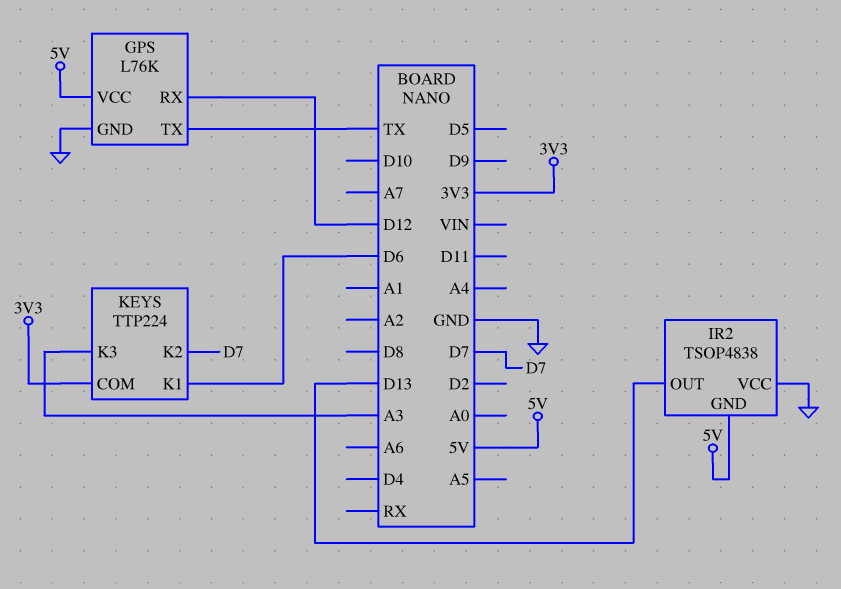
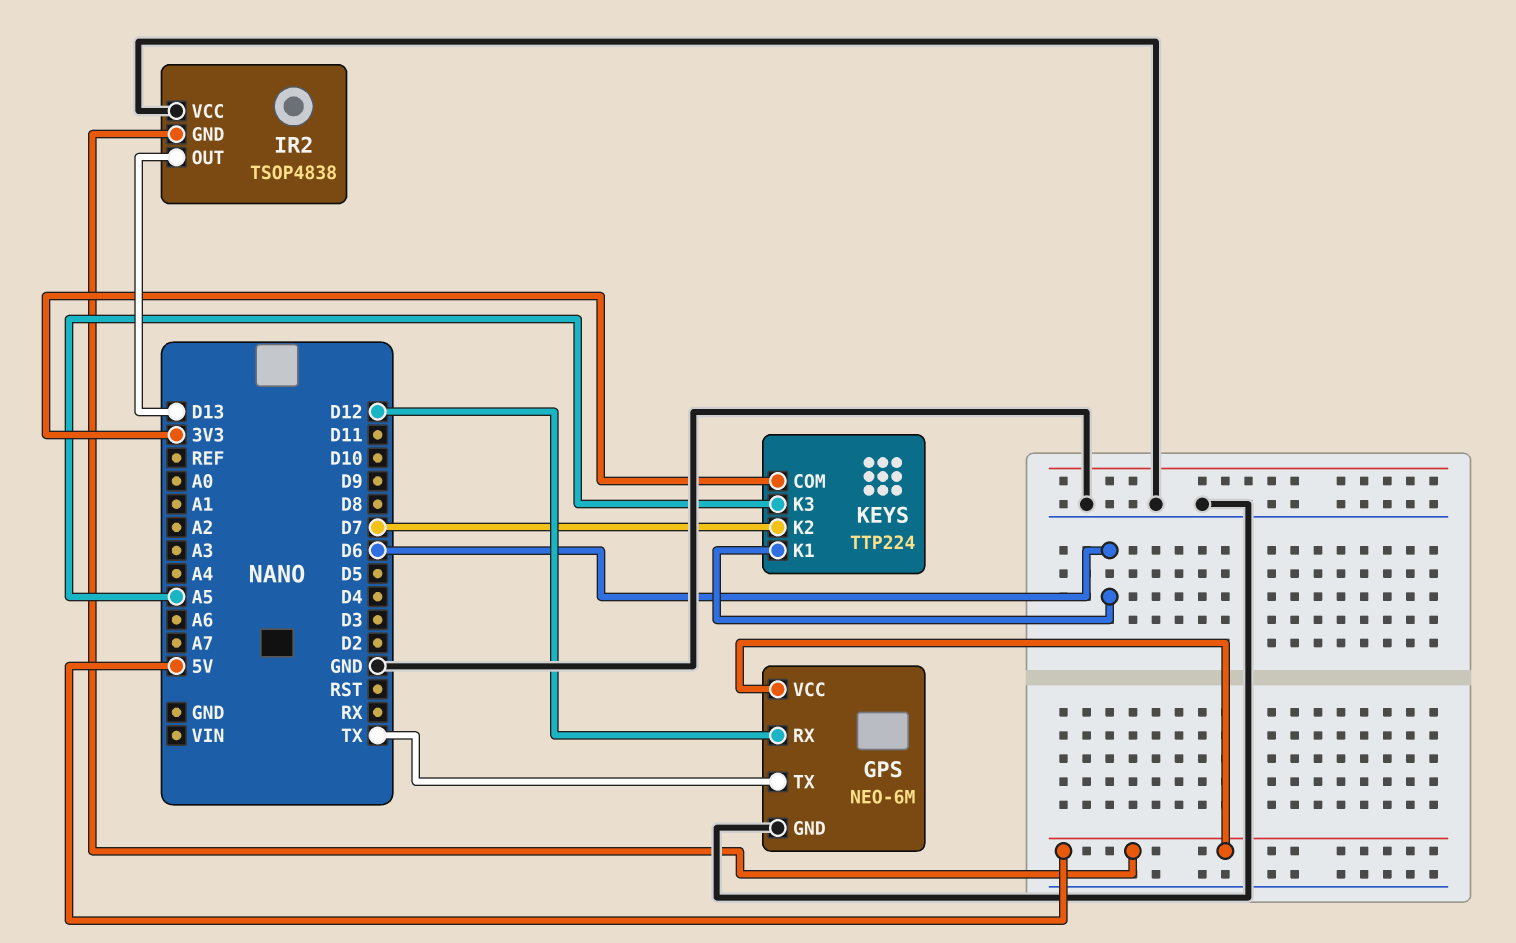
GPS: L76K -> NEO-6M
KEYS pin K3: A3 -> A5

